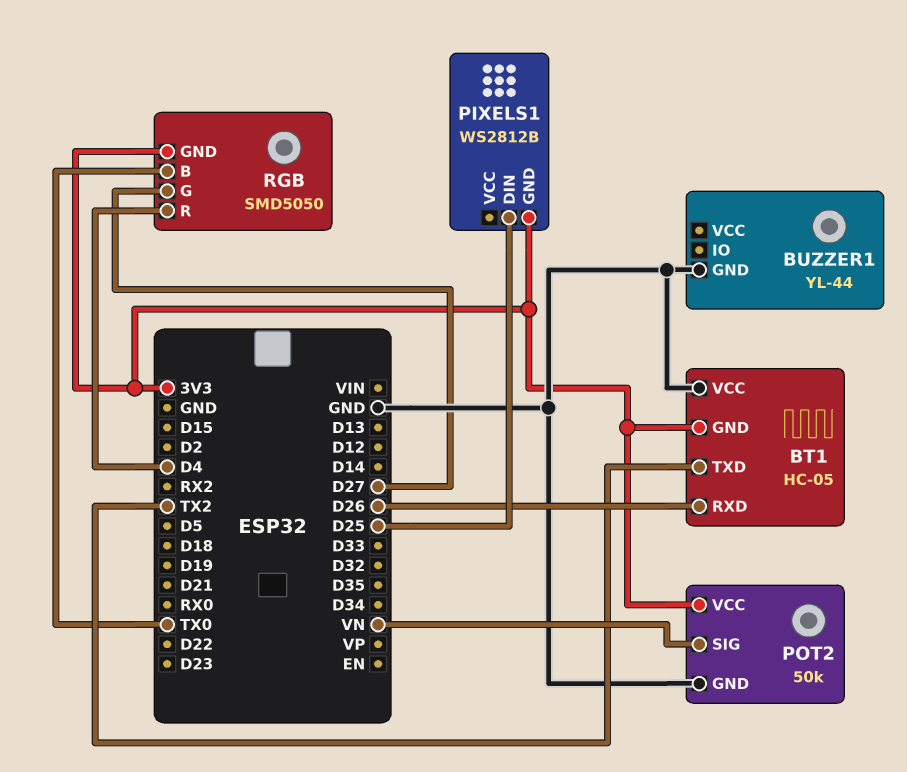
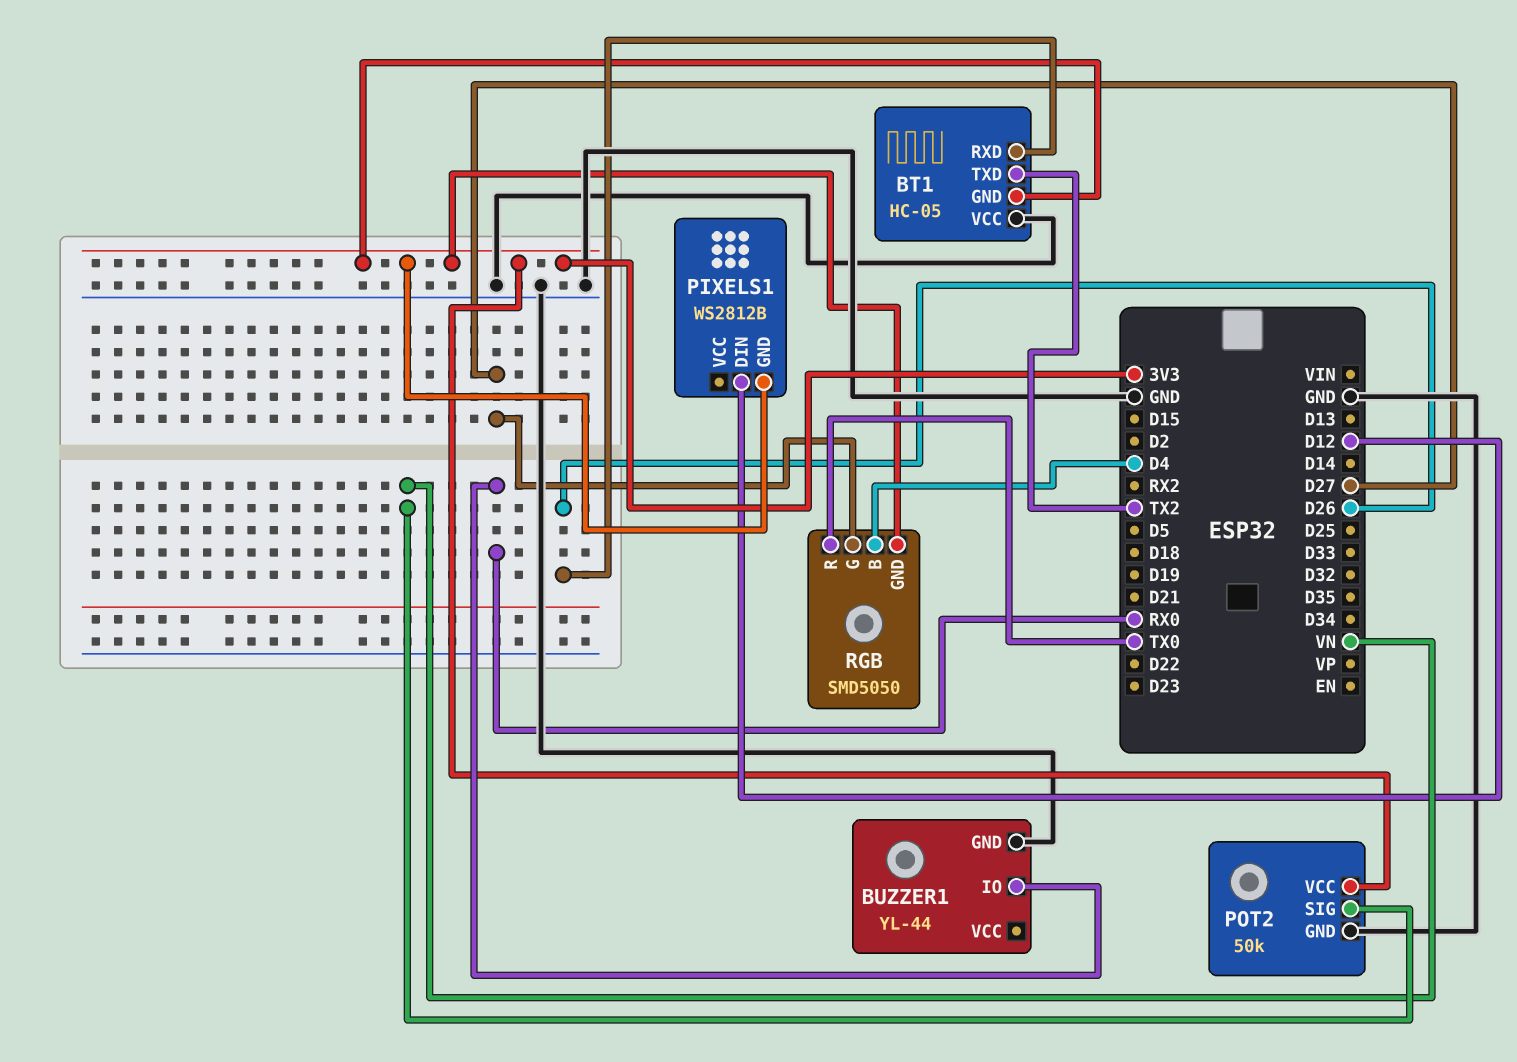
BUZZER1 pin IO: none -> RX0
PIXELS1 pin DIN: D25 -> D12
RGB pin B: TX0 -> D4
RGB pin R: D4 -> TX0

